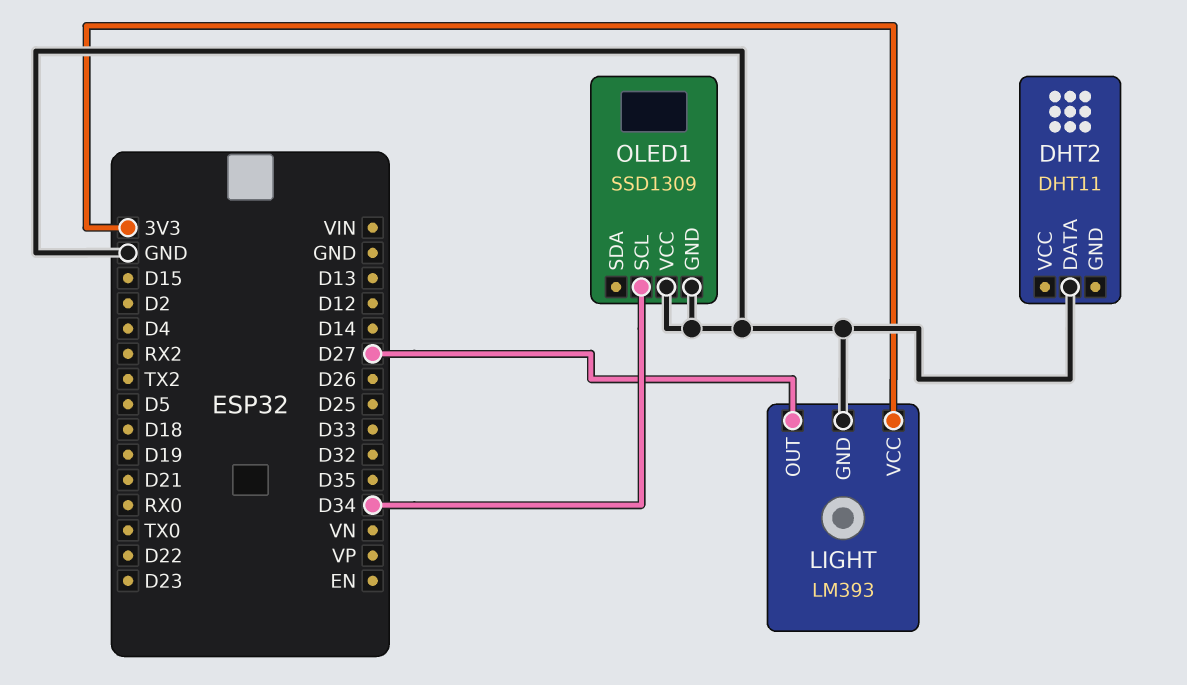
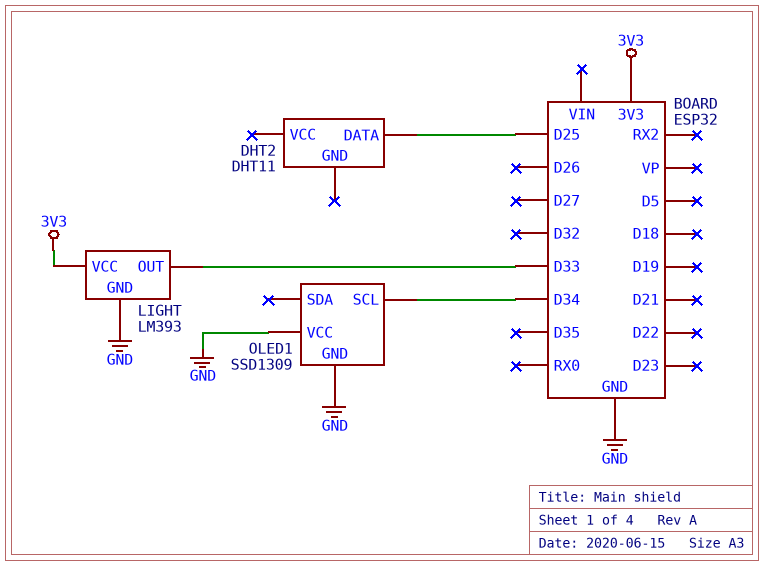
DHT2 pin DATA: GND -> D25
LIGHT pin OUT: D27 -> D33

